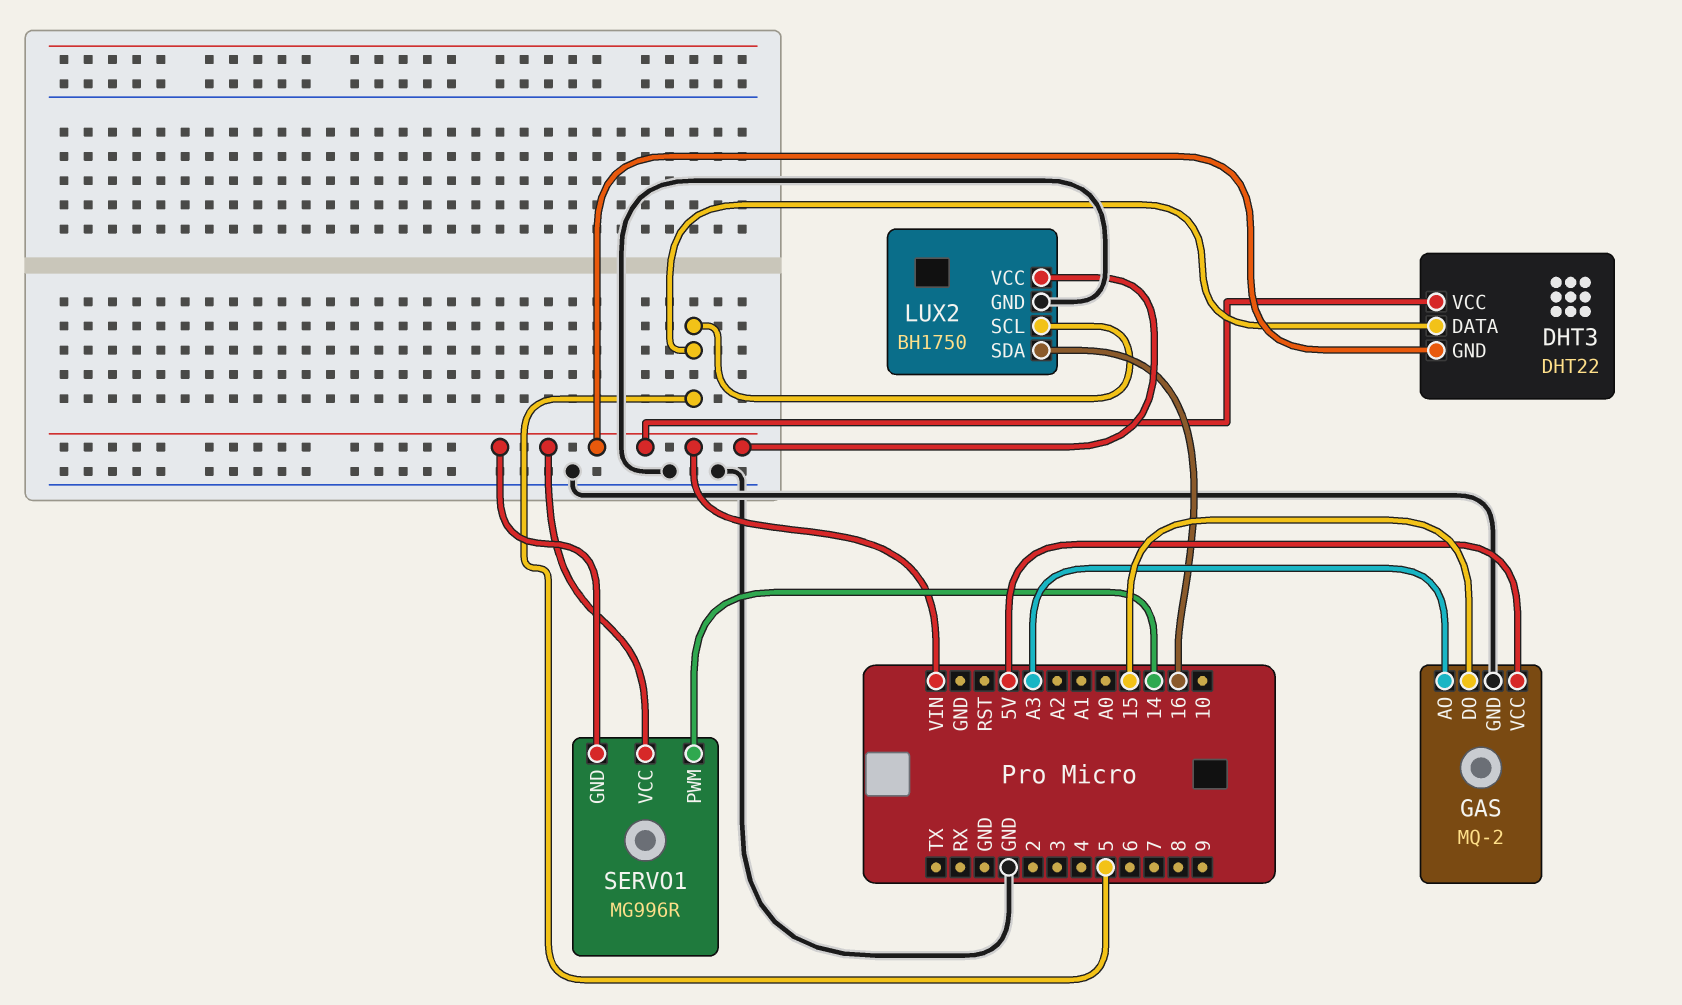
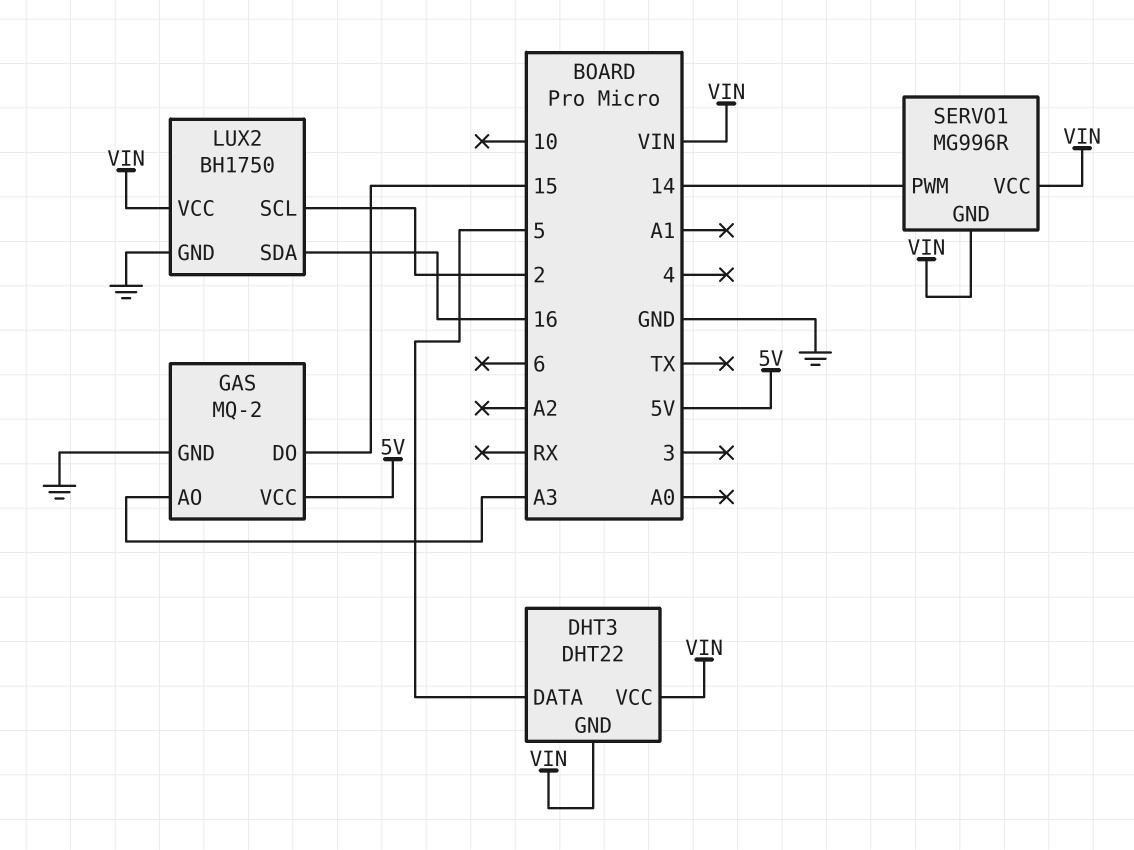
LUX2 pin SCL: 5 -> 2

